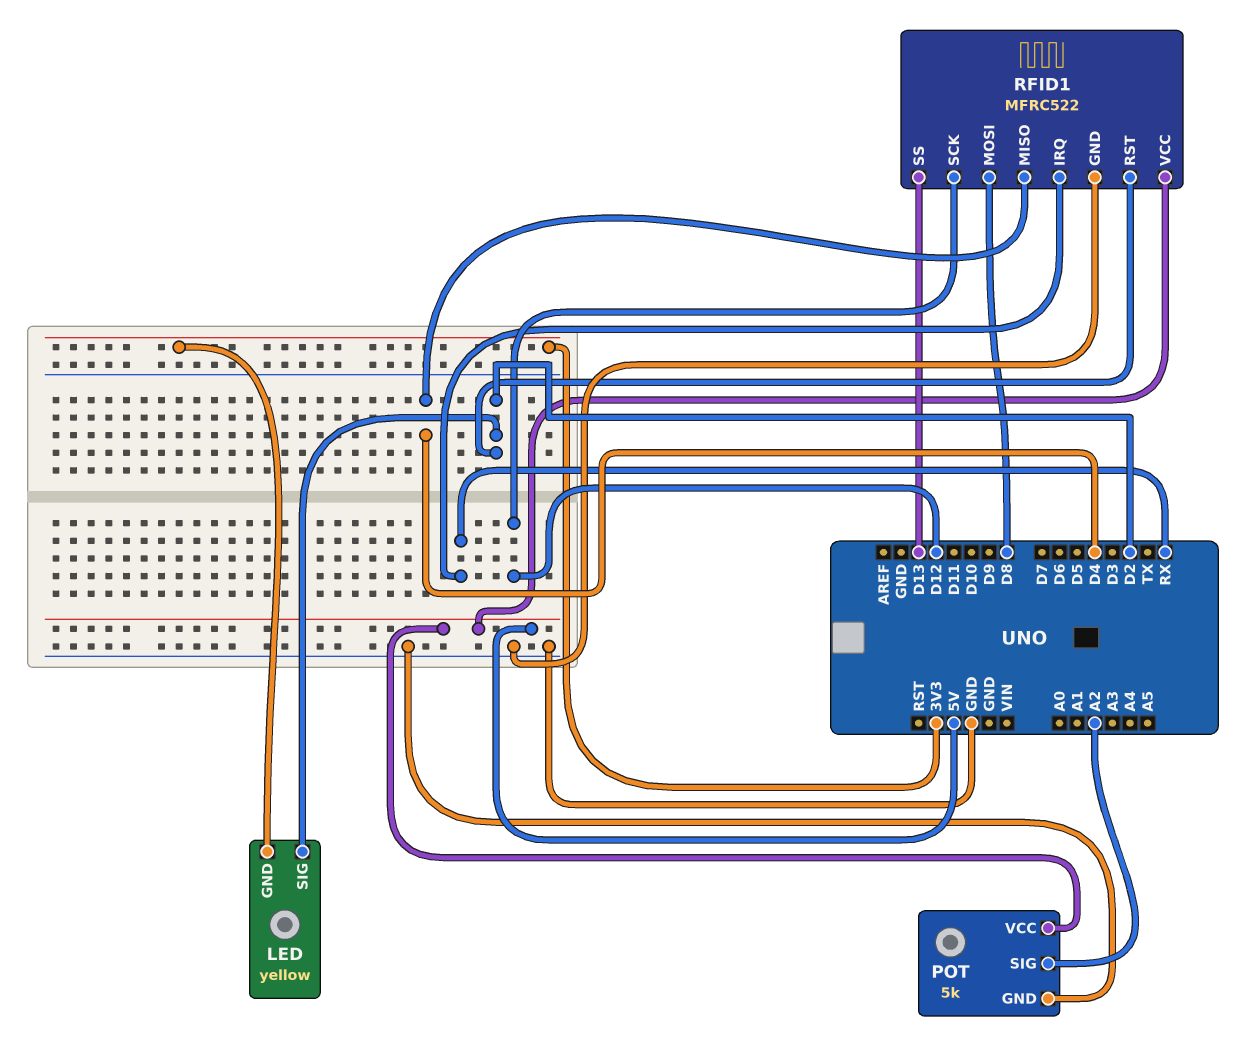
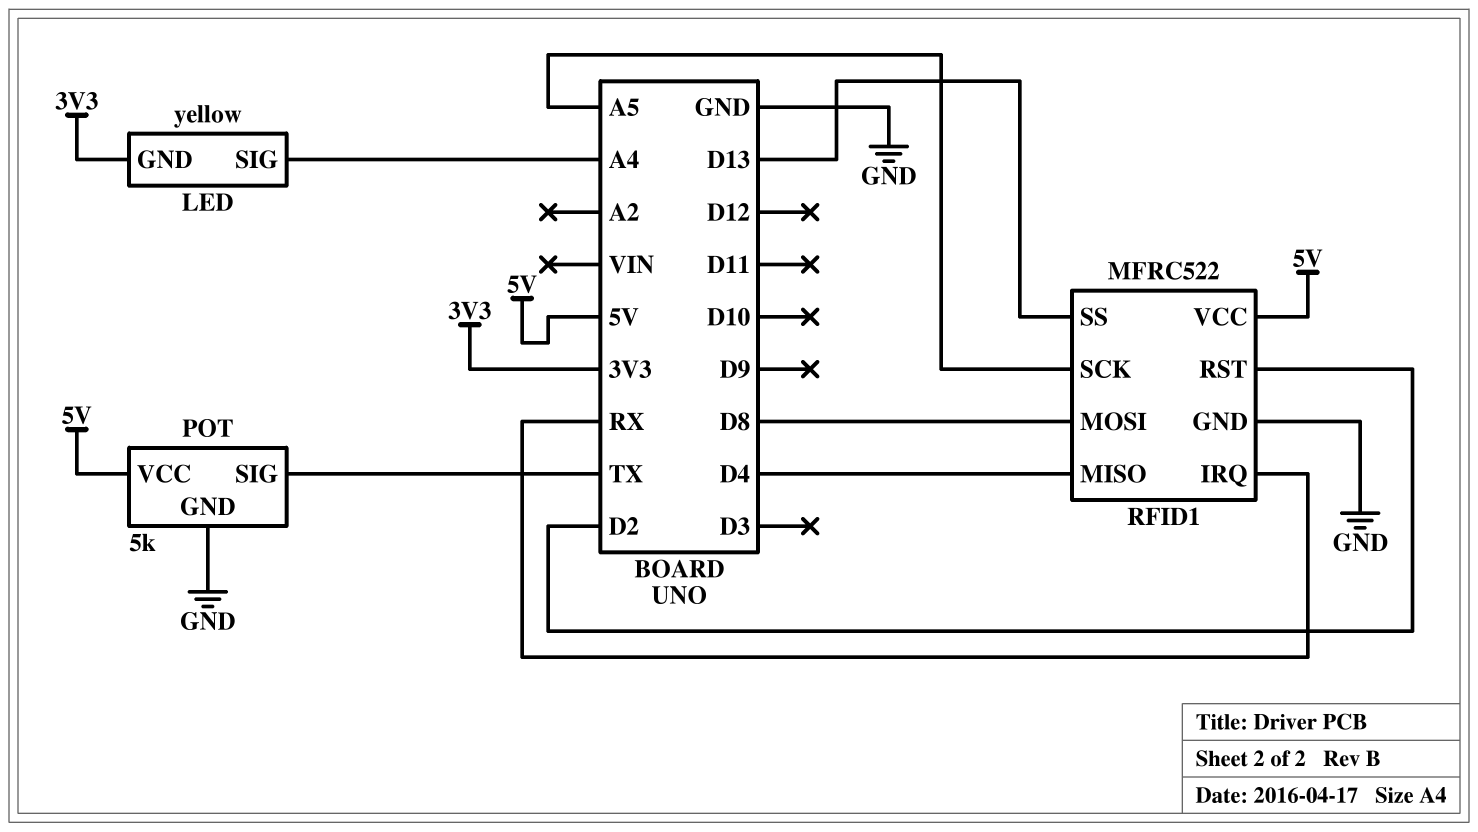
LED pin SIG: D2 -> A4
POT pin SIG: A2 -> TX
RFID1 pin SCK: D12 -> A5

